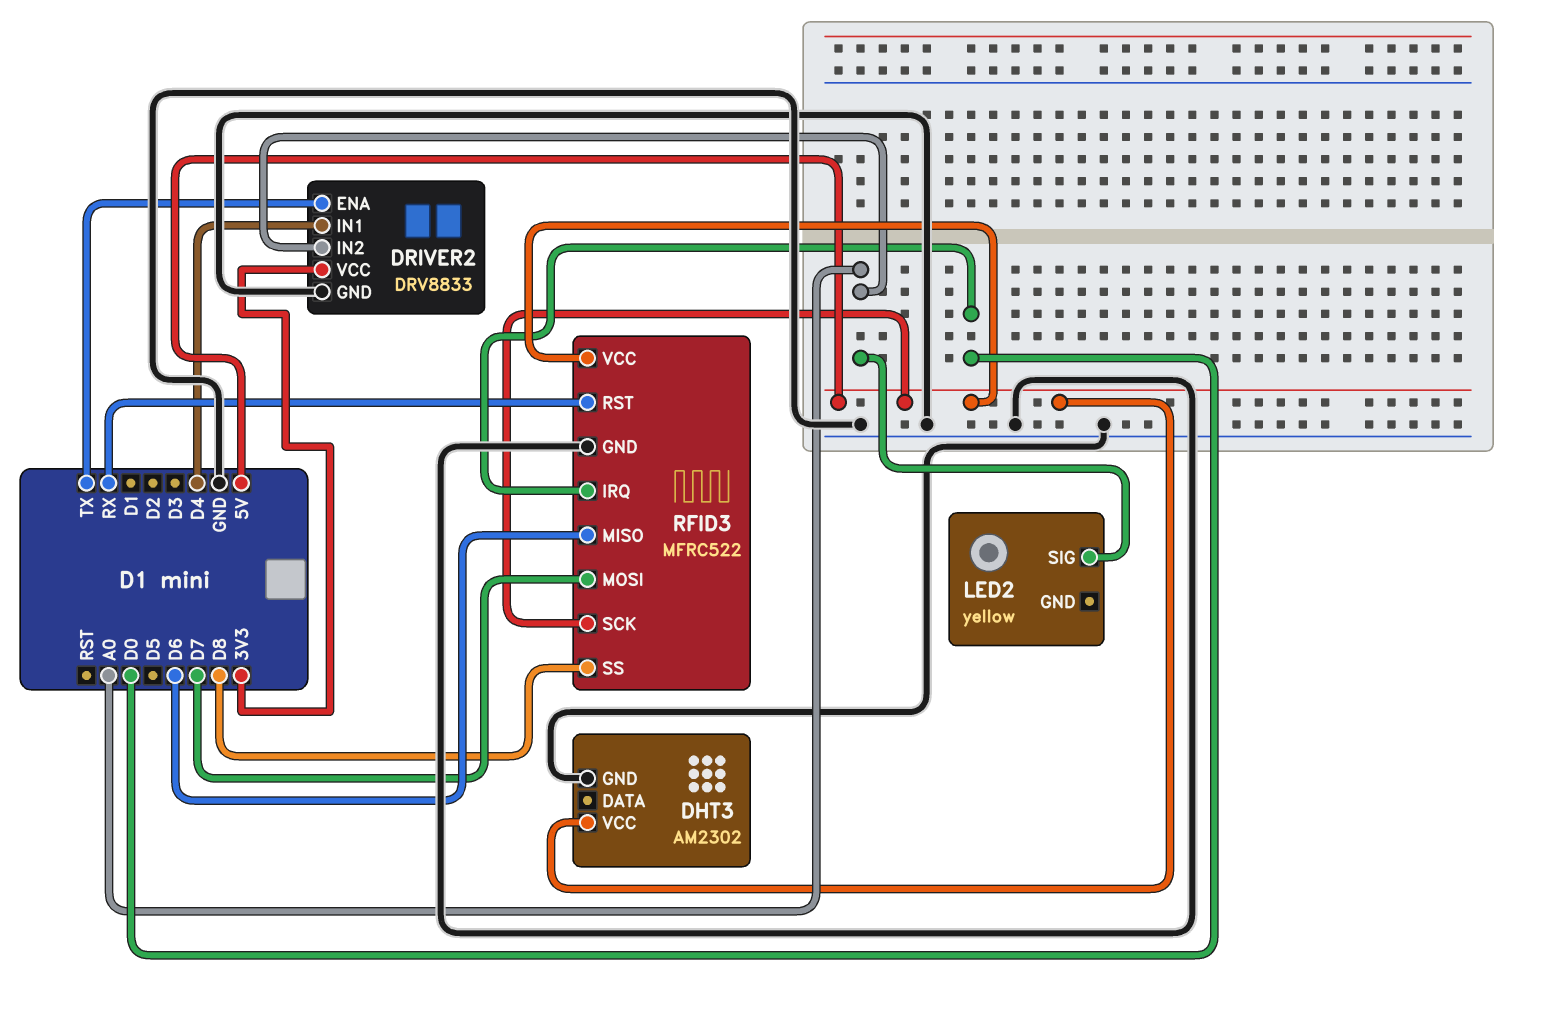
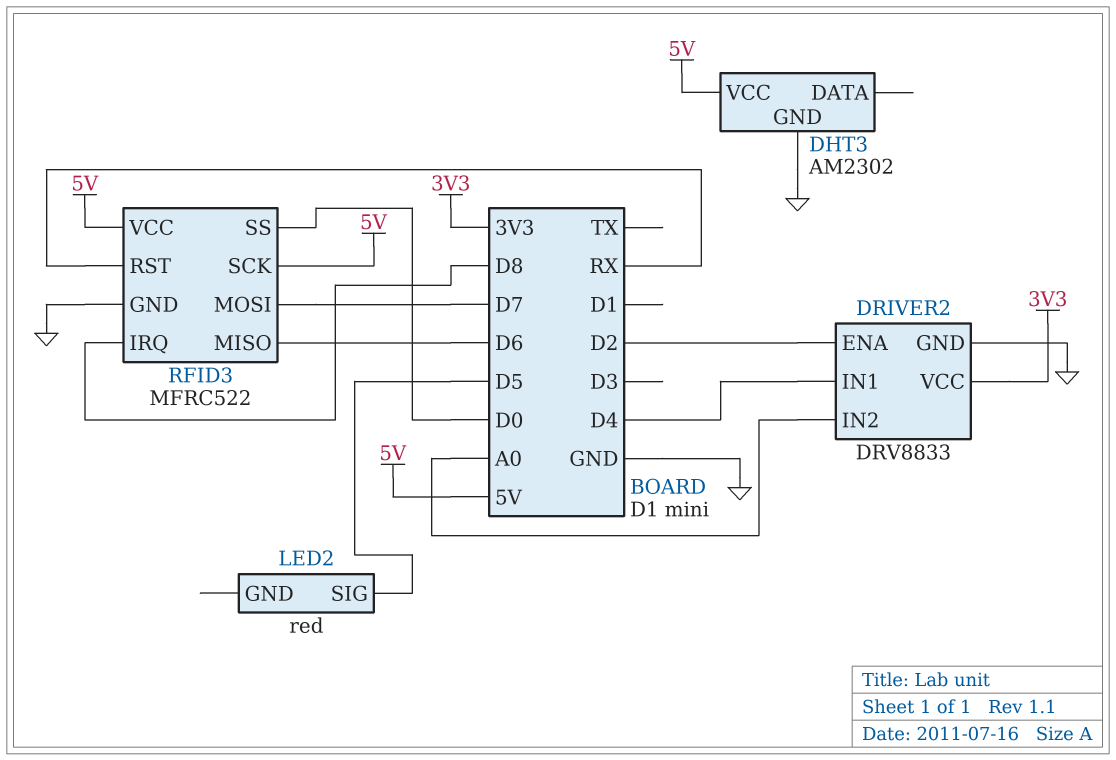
DRIVER2 pin ENA: TX -> D2
LED2: yellow -> red
LED2 pin SIG: A0 -> D5
RFID3 pin IRQ: D0 -> D8
RFID3 pin SS: D8 -> D0

